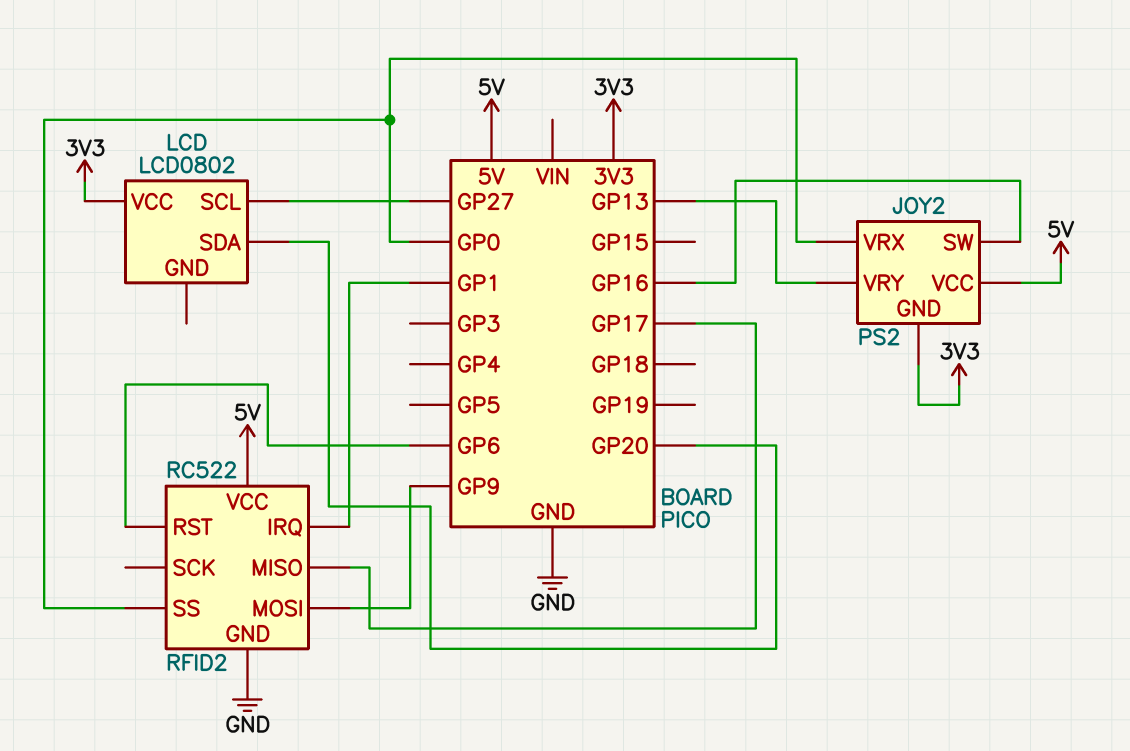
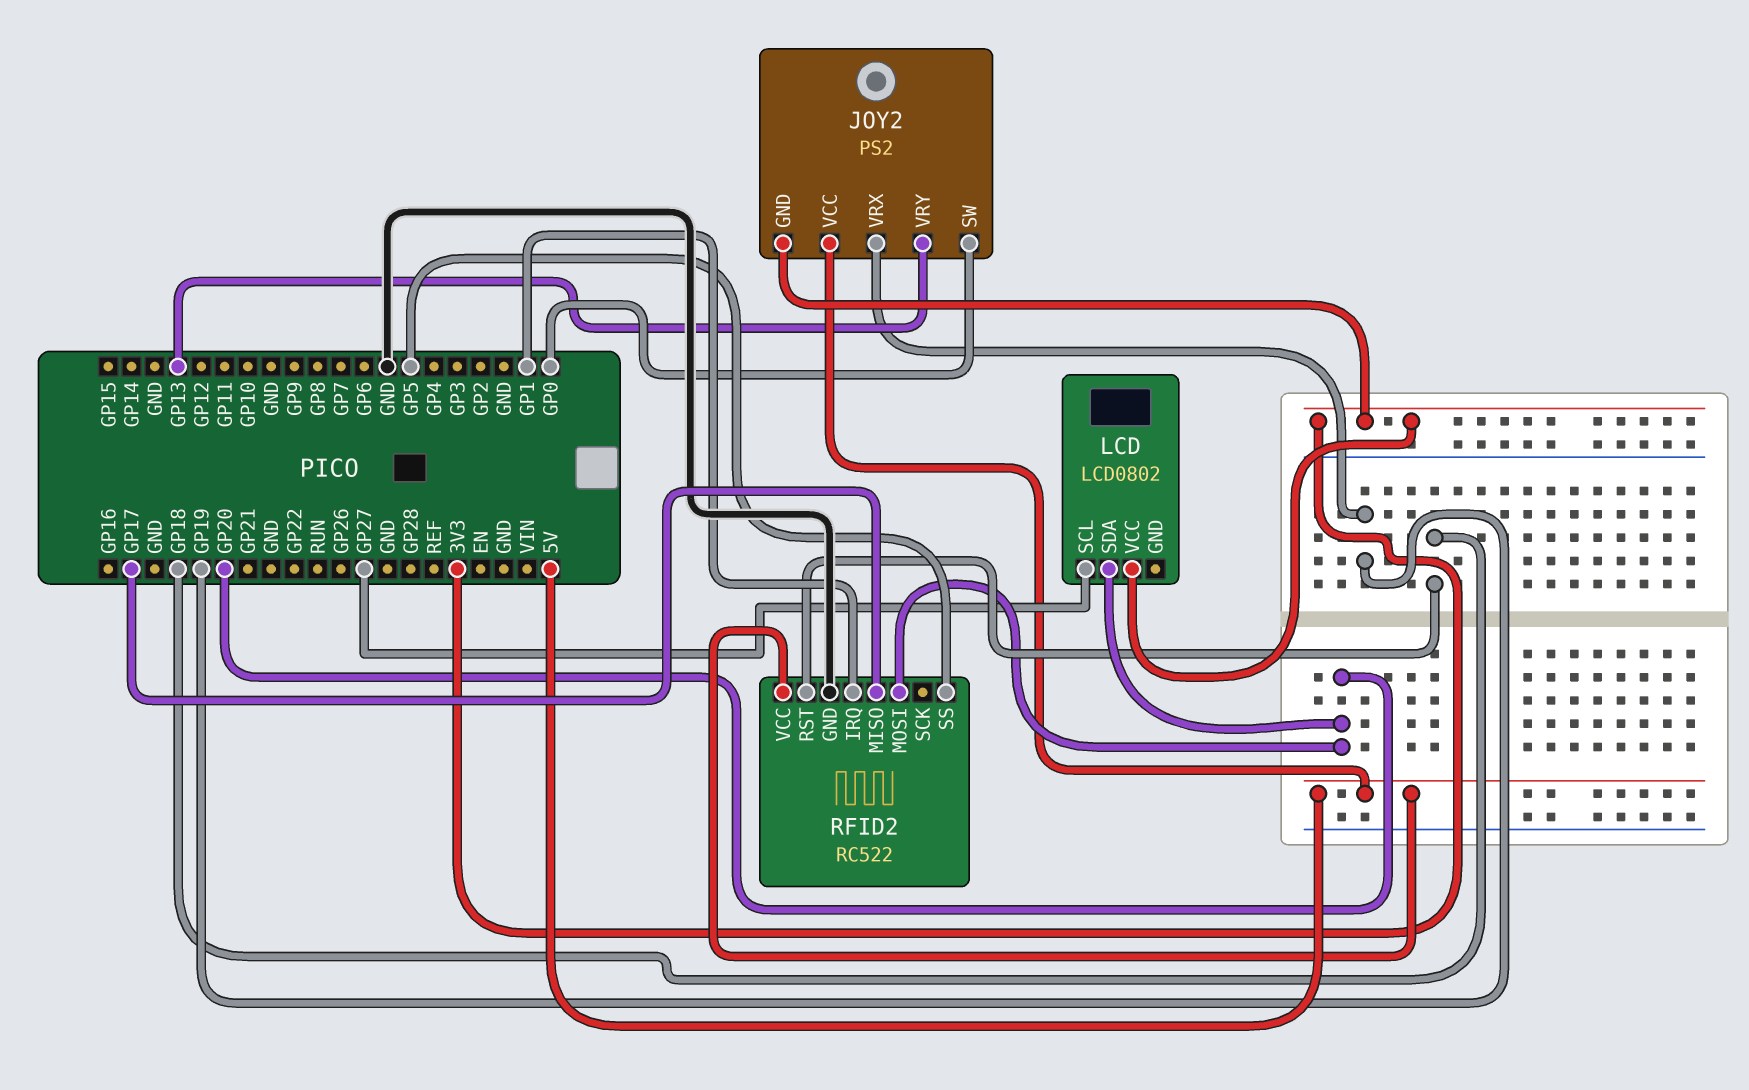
JOY2 pin SW: GP16 -> GP0
JOY2 pin VRX: GP0 -> GP19
RFID2 pin MOSI: GP9 -> GP20
RFID2 pin RST: GP6 -> GP18
RFID2 pin SS: GP0 -> GP5

